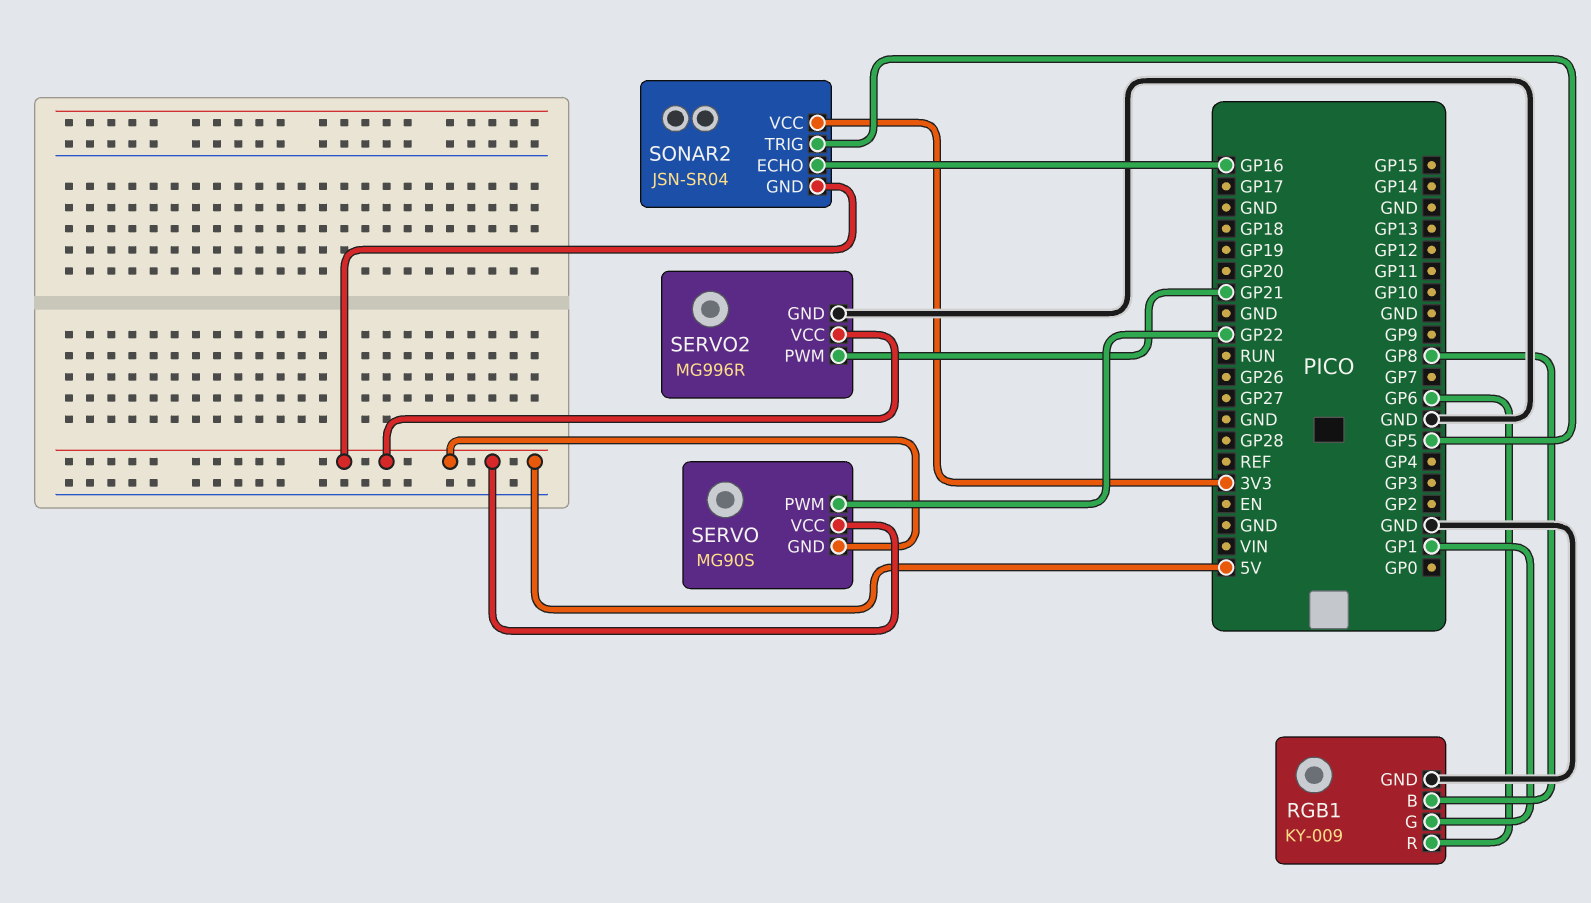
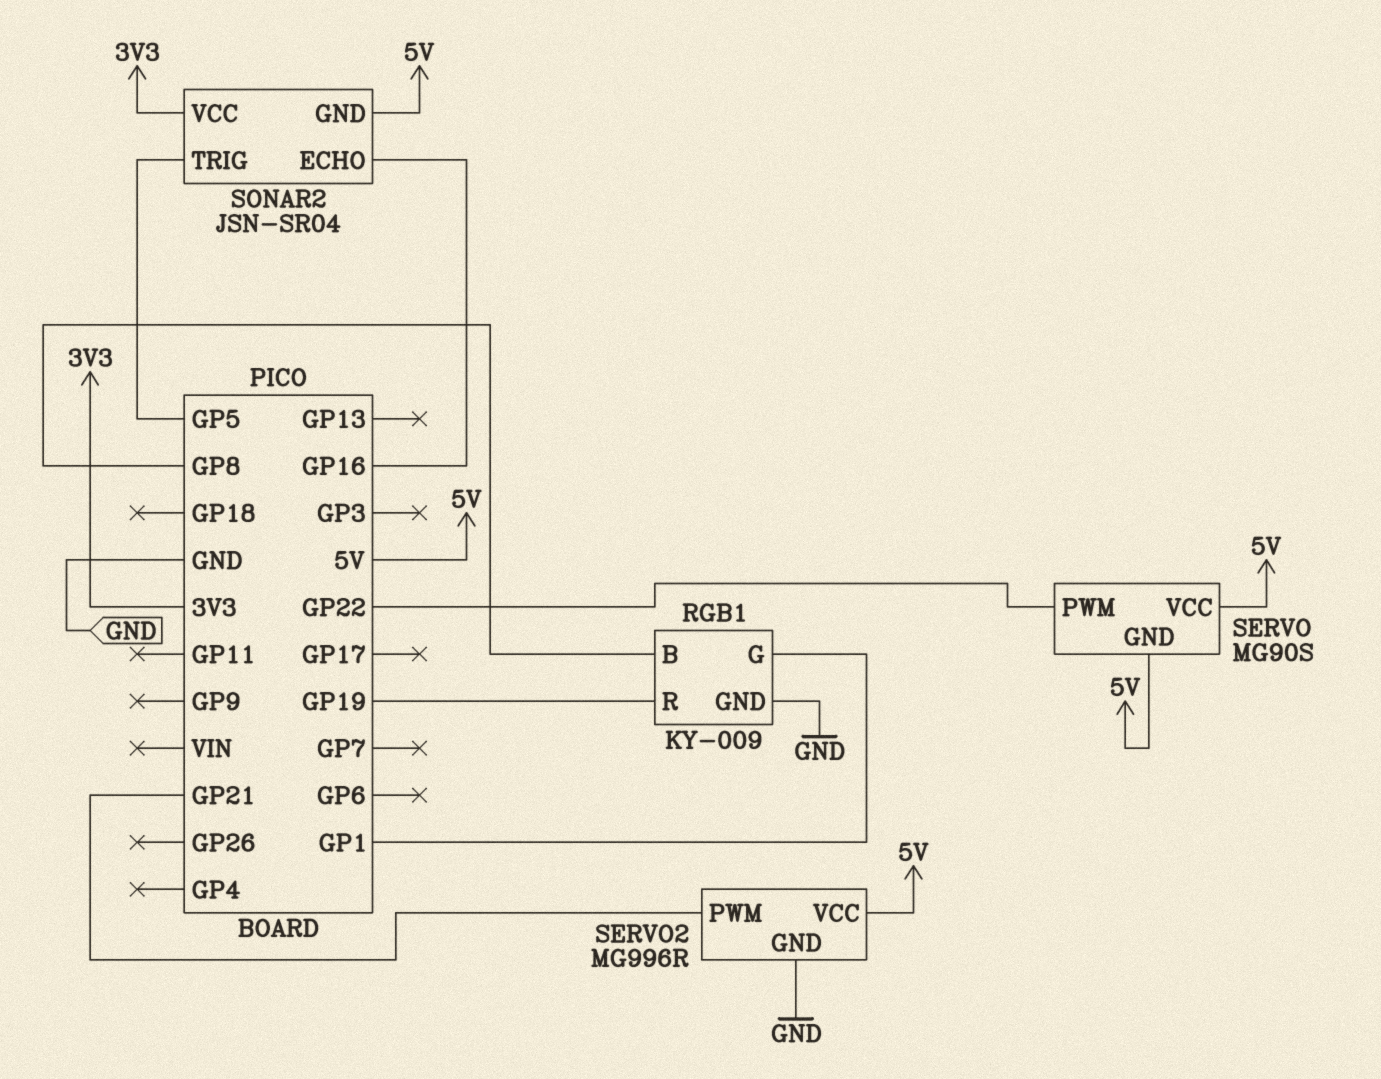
RGB1 pin R: GP6 -> GP19

